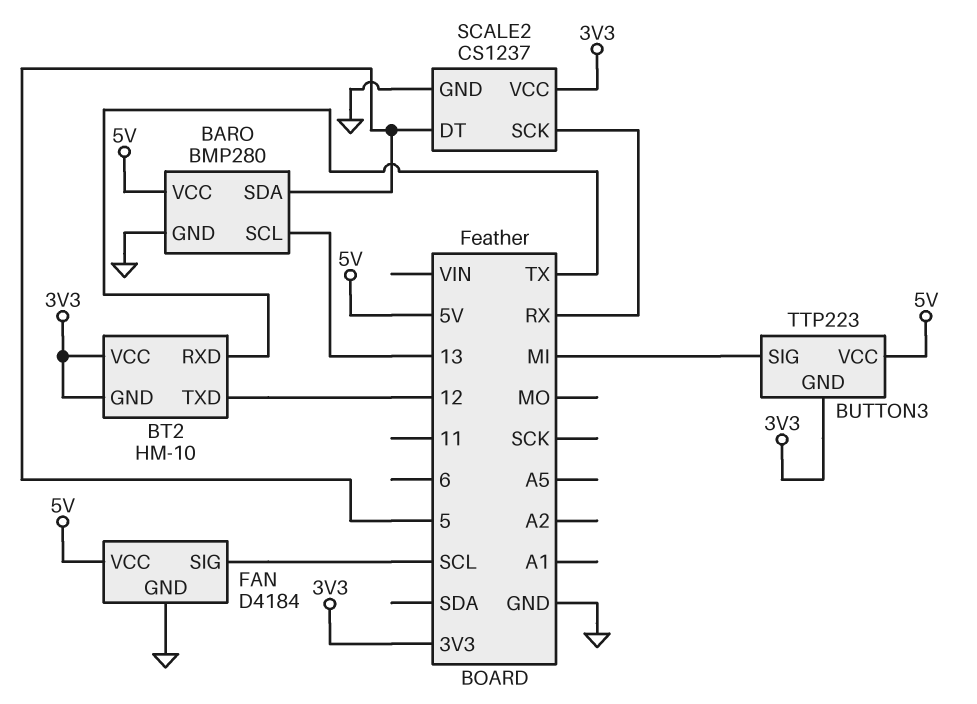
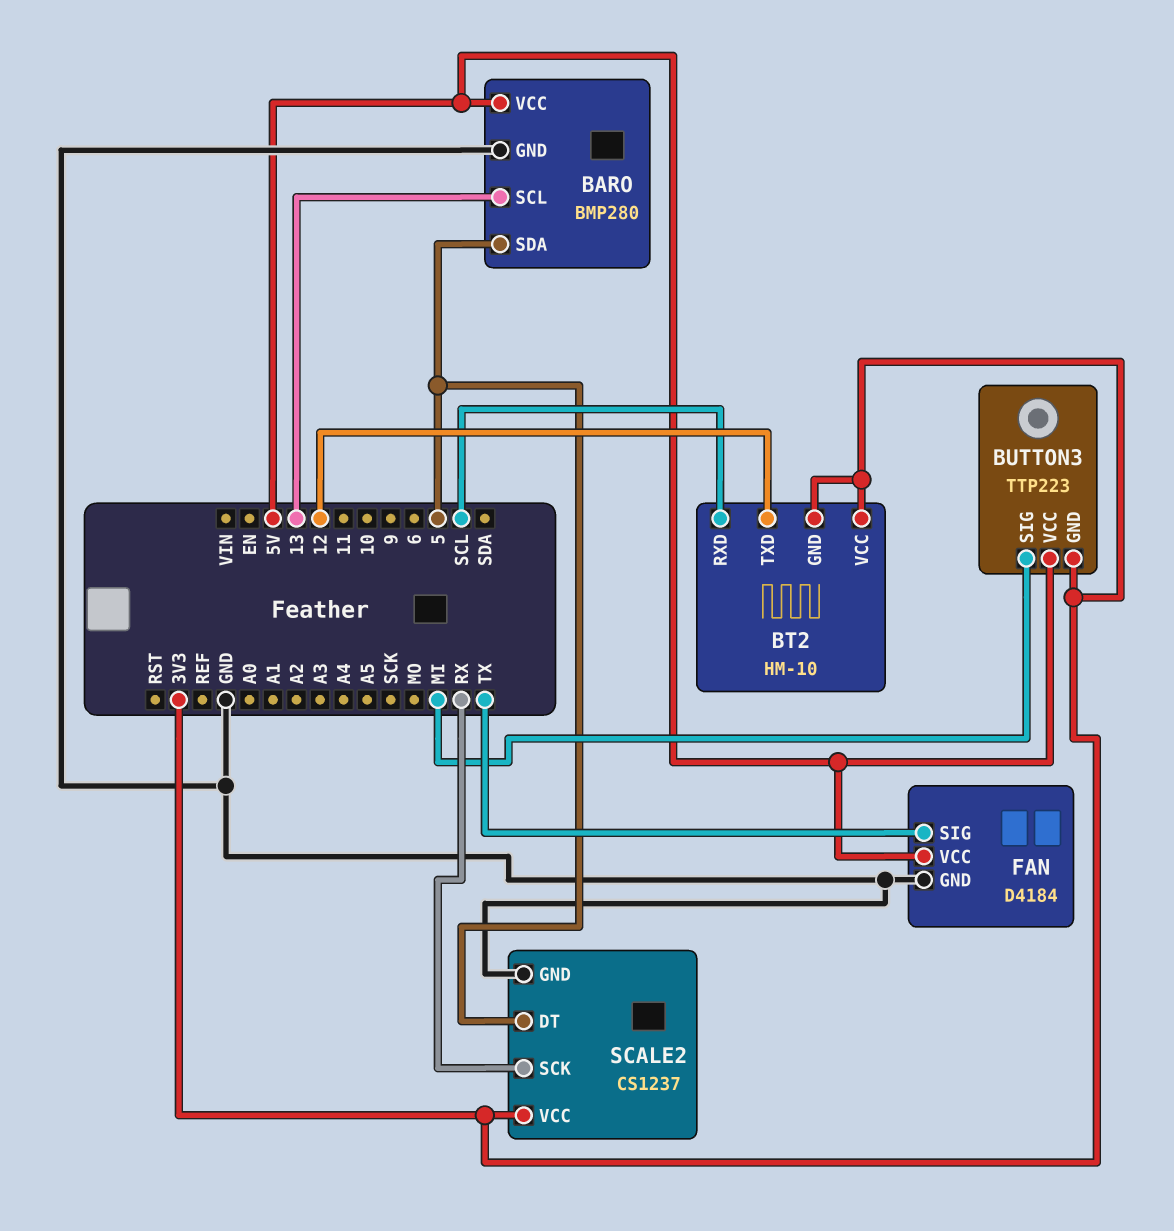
BT2 pin RXD: TX -> SCL
FAN pin SIG: SCL -> TX

